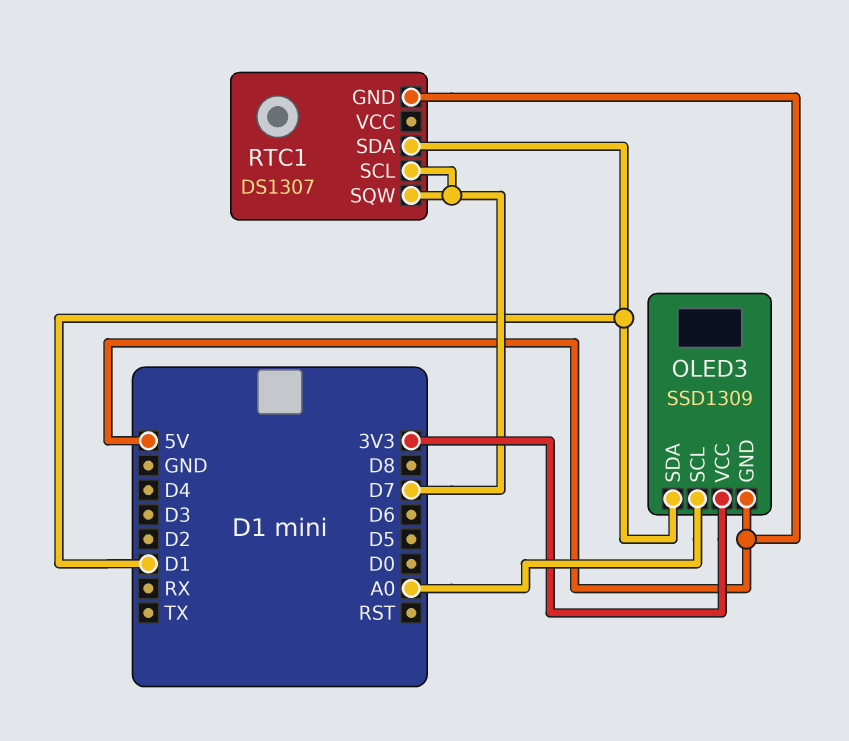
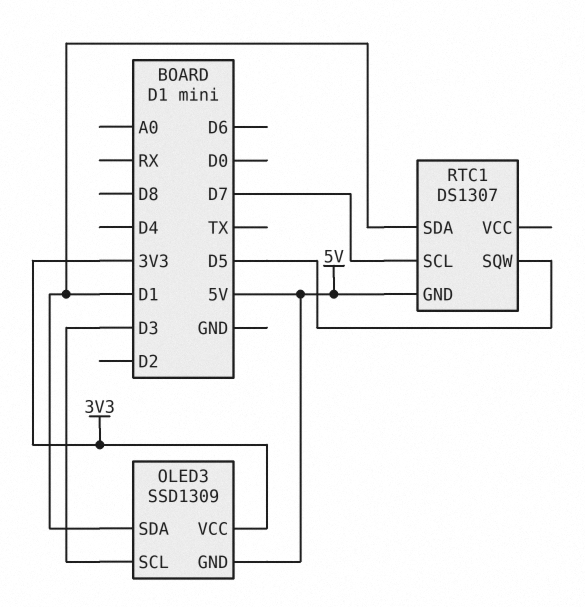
OLED3 pin SCL: A0 -> D3
RTC1 pin SQW: D7 -> D5

